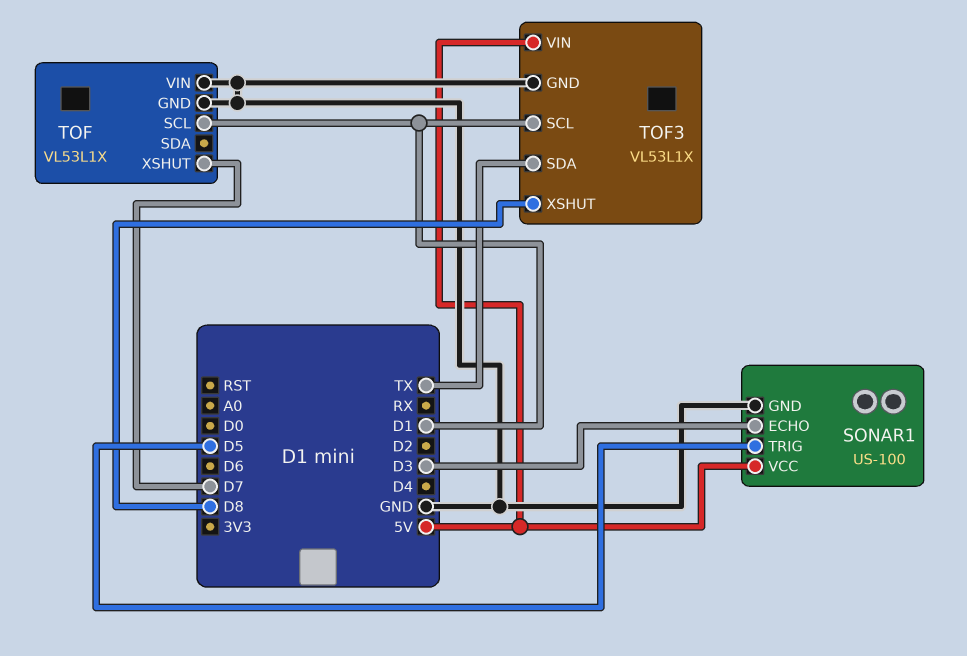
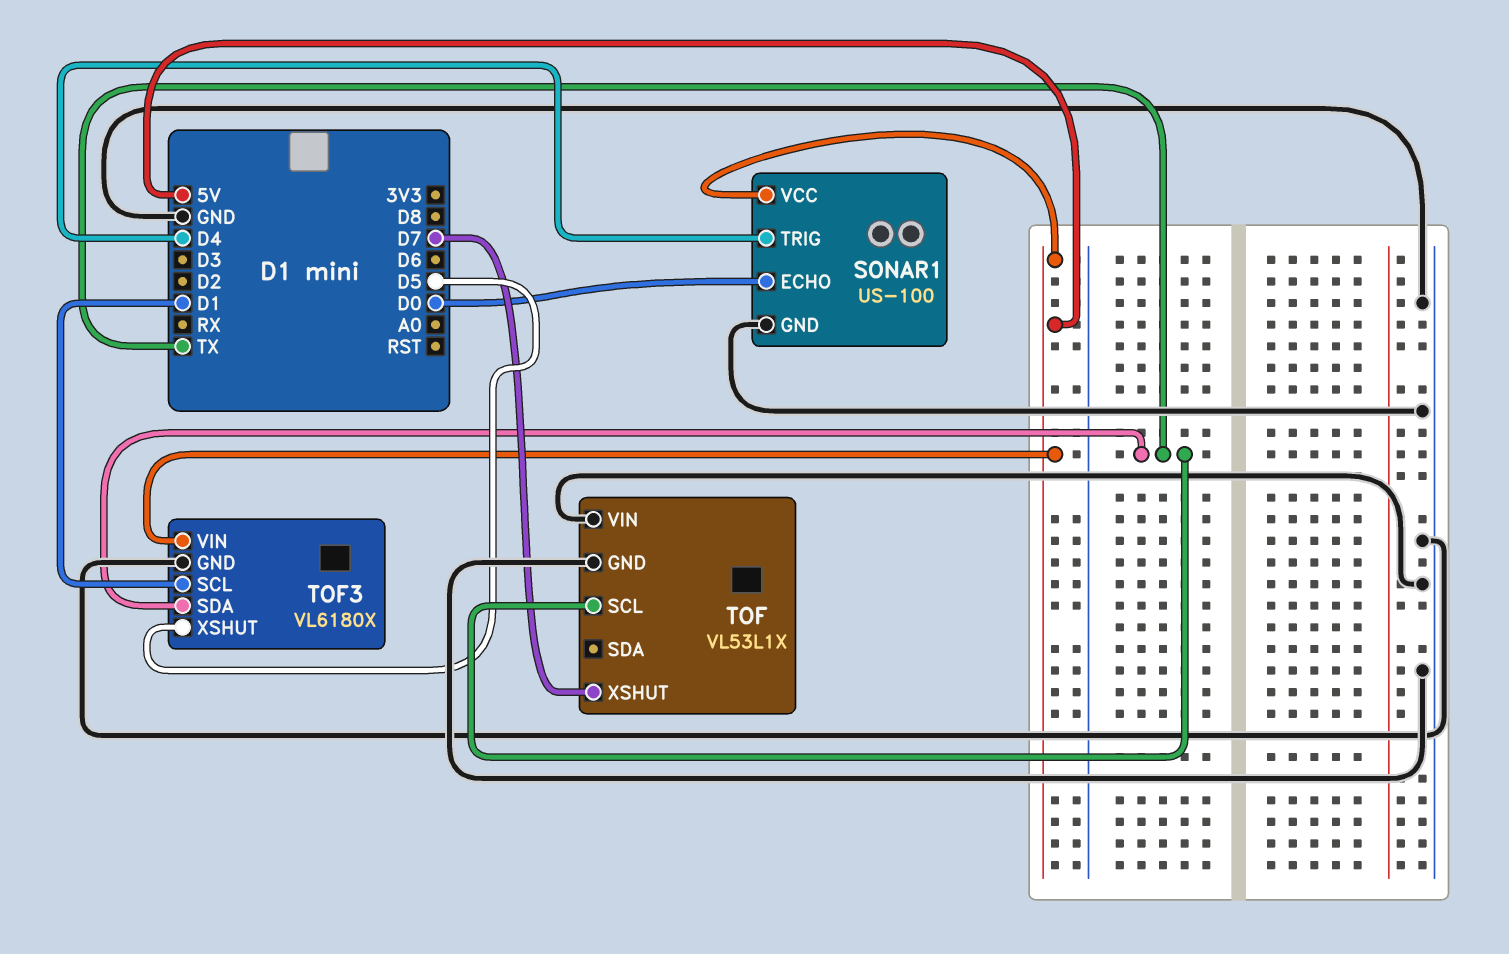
SONAR1 pin ECHO: D3 -> D0
SONAR1 pin TRIG: D5 -> D4
TOF pin SCL: D1 -> TX
TOF3: VL53L1X -> VL6180X
TOF3 pin XSHUT: D8 -> D5

